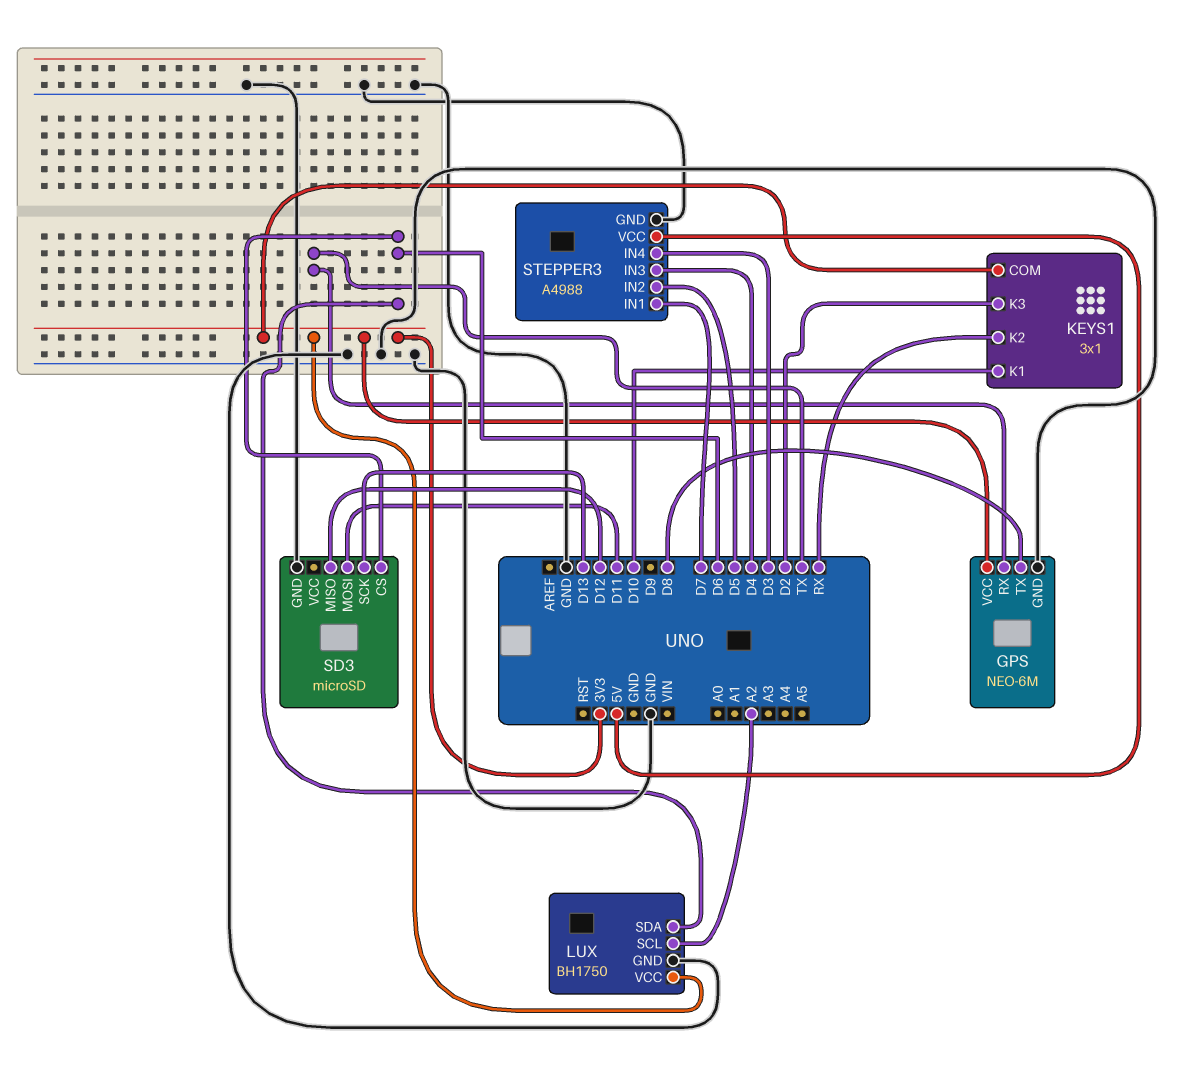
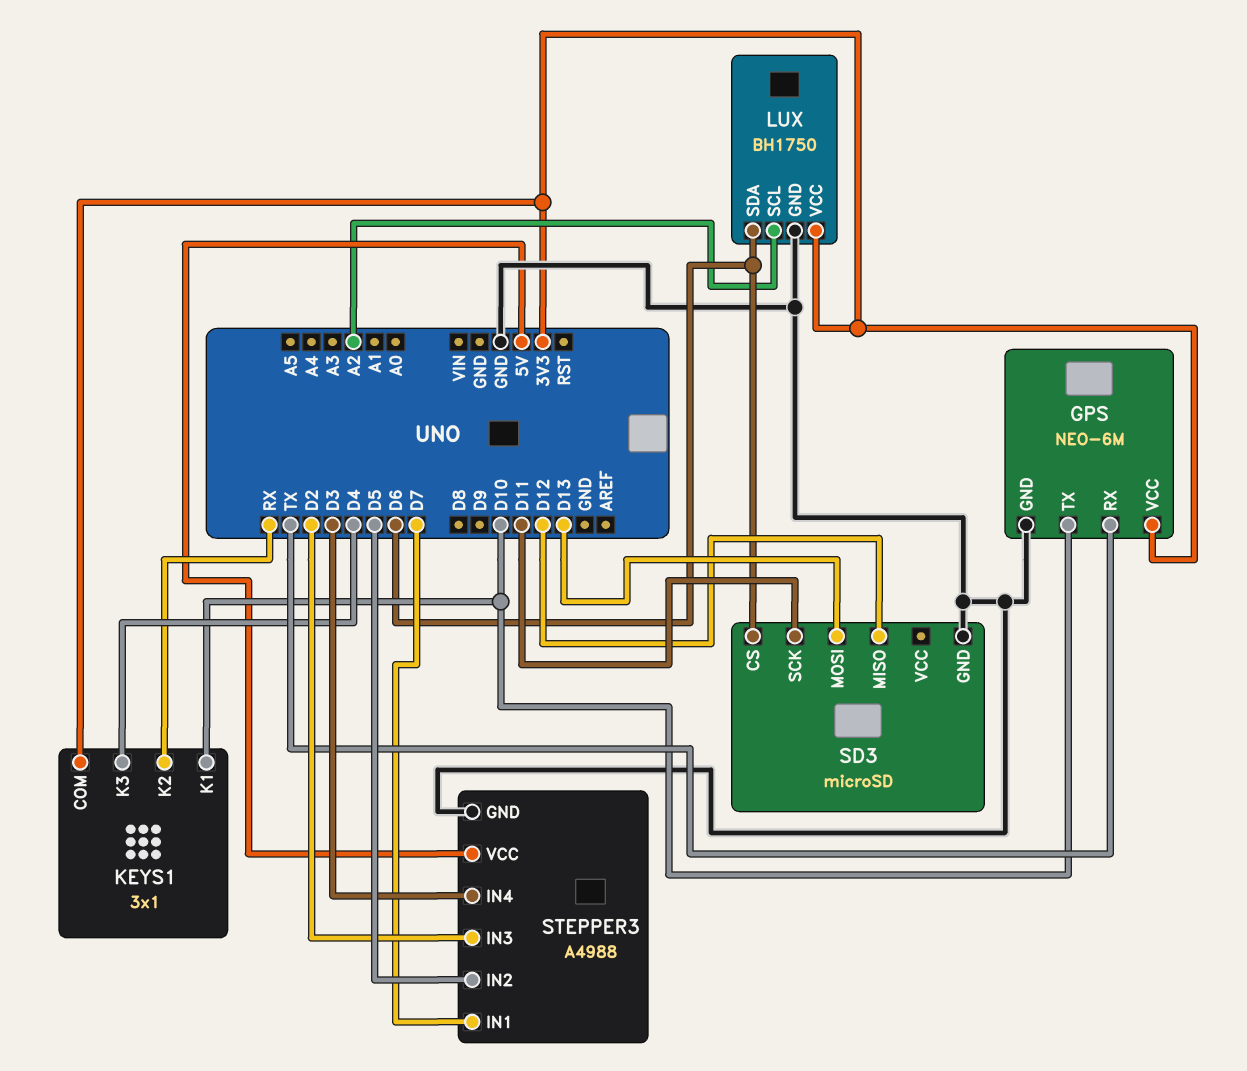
GPS pin TX: D8 -> D10
KEYS1 pin K3: D2 -> D4
SD3 pin MOSI: D11 -> D13
SD3 pin SCK: D13 -> D11
STEPPER3 pin IN3: D4 -> D2

